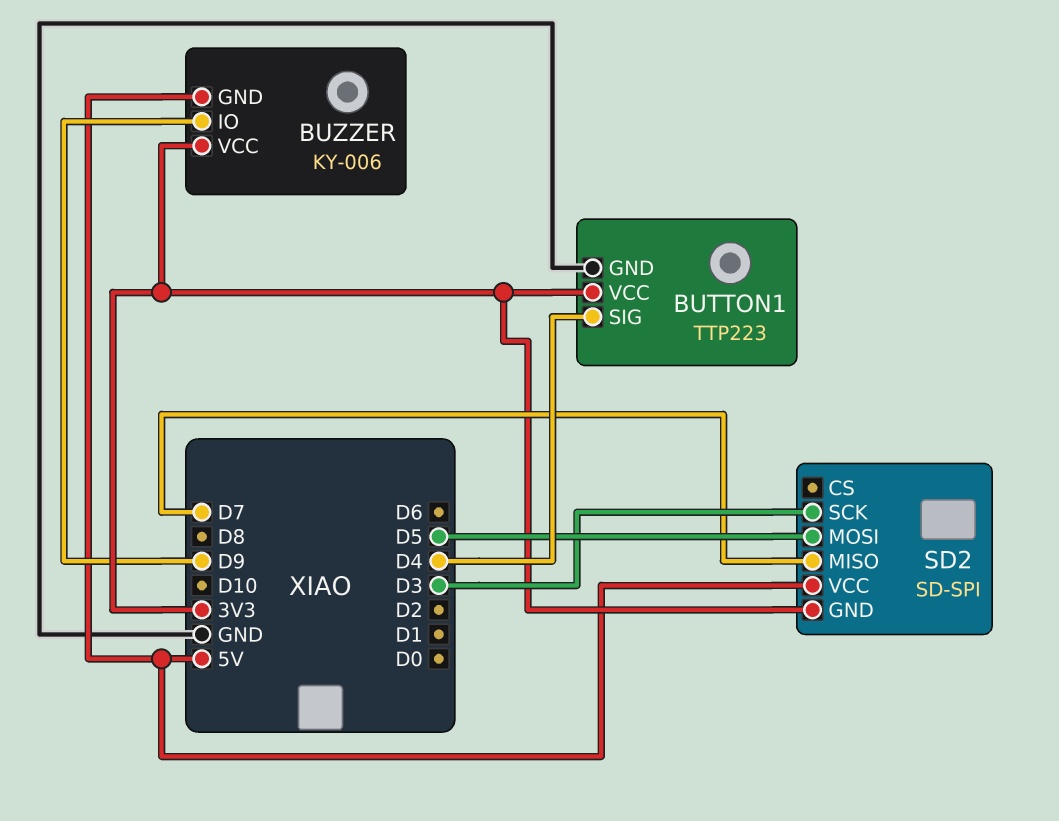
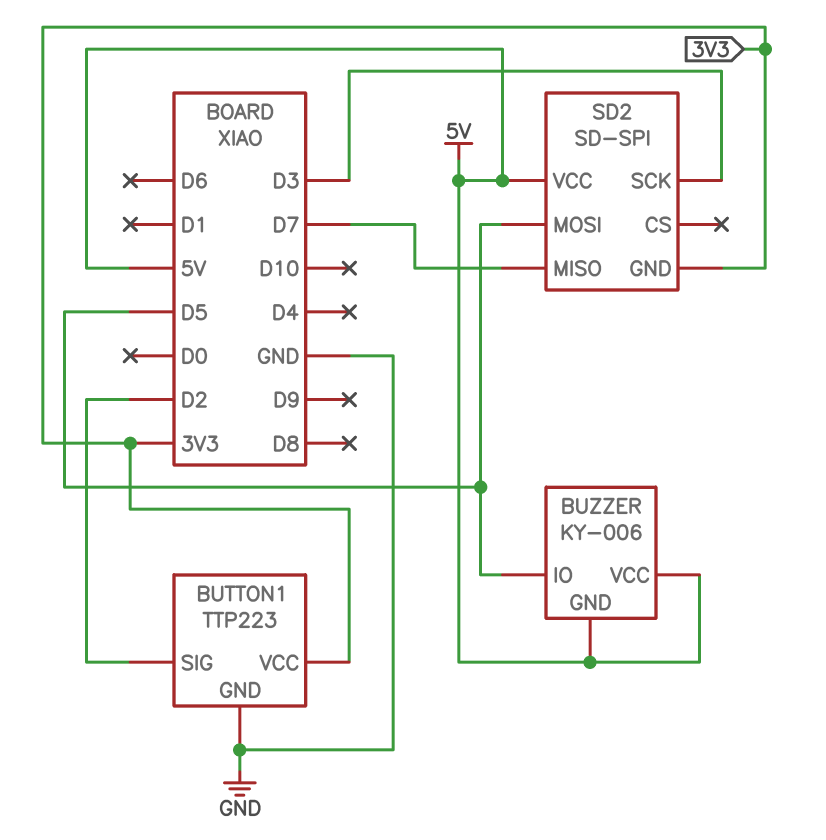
BUTTON1 pin SIG: D4 -> D2
BUZZER pin IO: D9 -> D5
BUZZER pin VCC: 3V3 -> 5V

